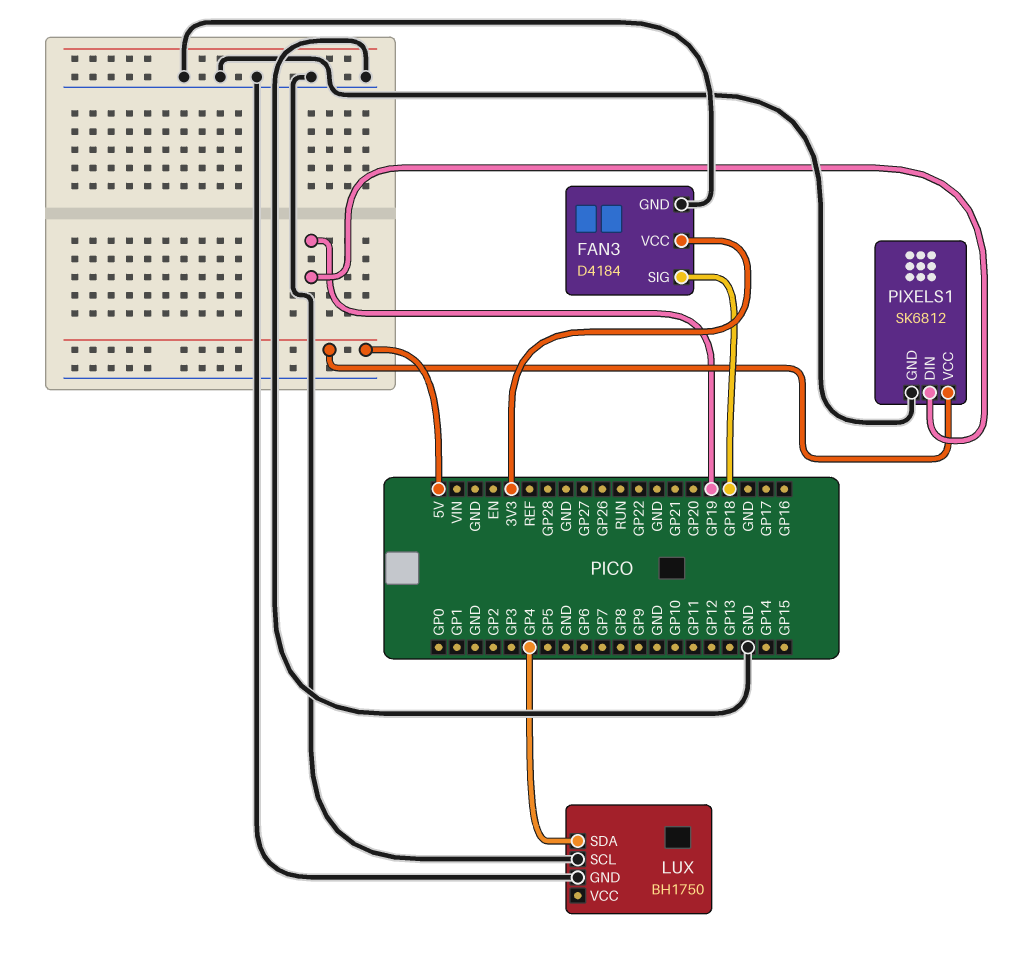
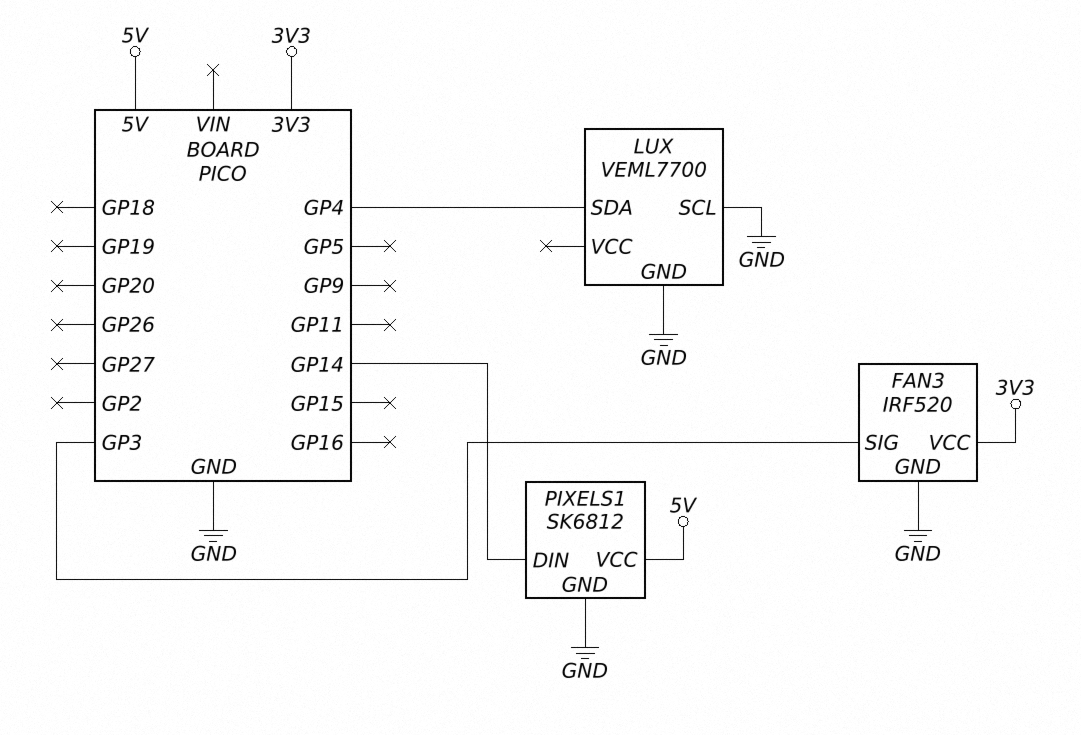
FAN3: D4184 -> IRF520
FAN3 pin SIG: GP18 -> GP3
LUX: BH1750 -> VEML7700
PIXELS1 pin DIN: GP19 -> GP14

